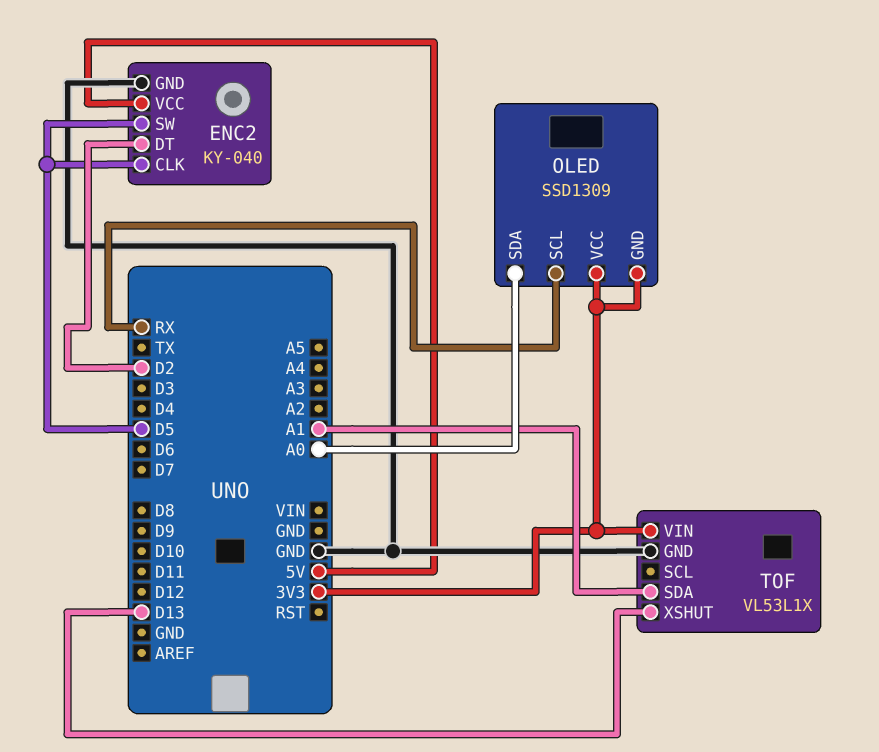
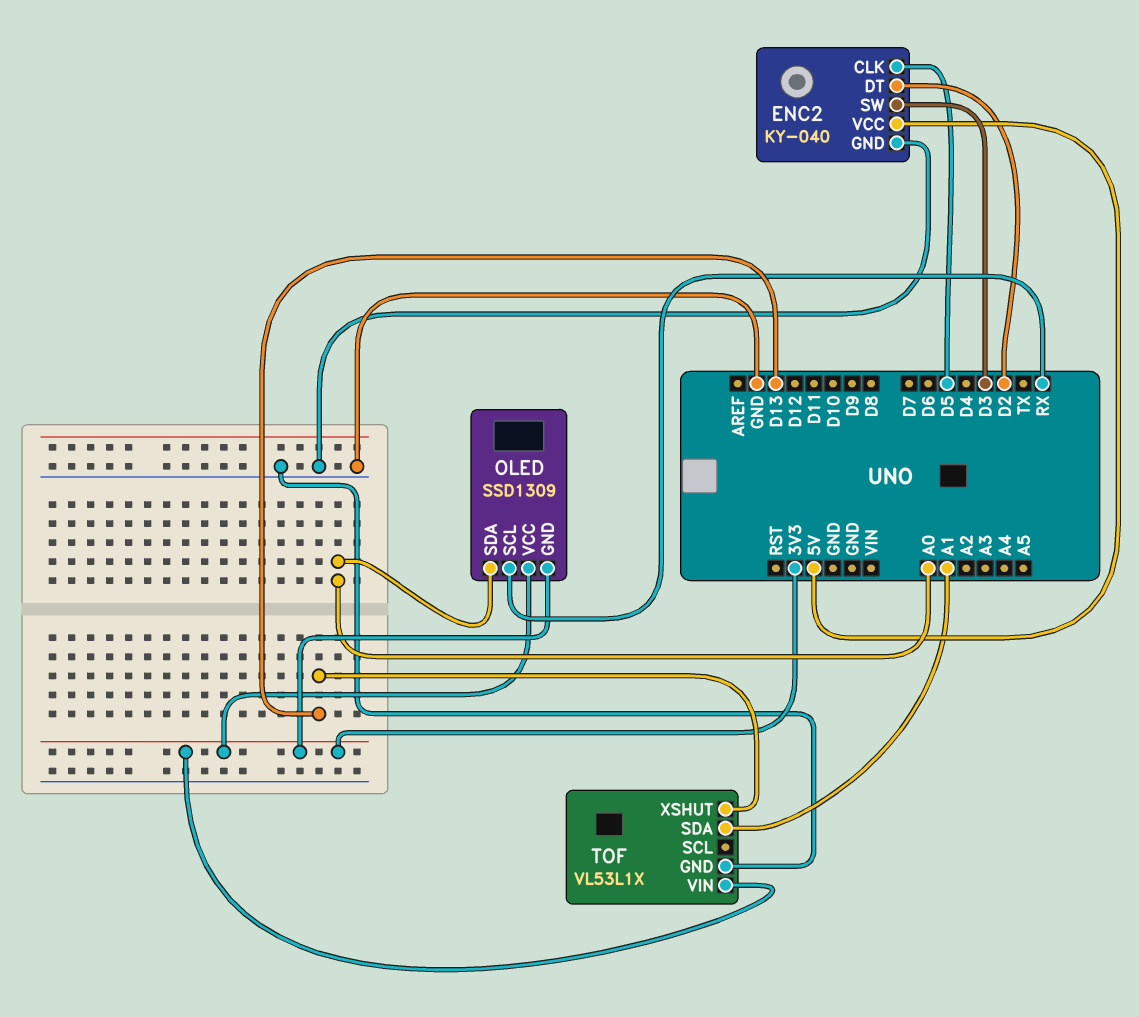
ENC2 pin SW: D5 -> D3

